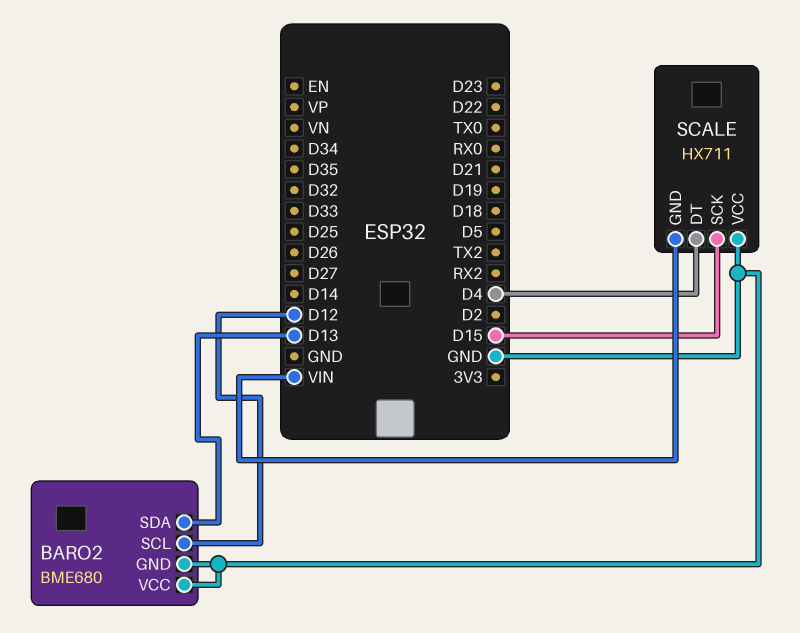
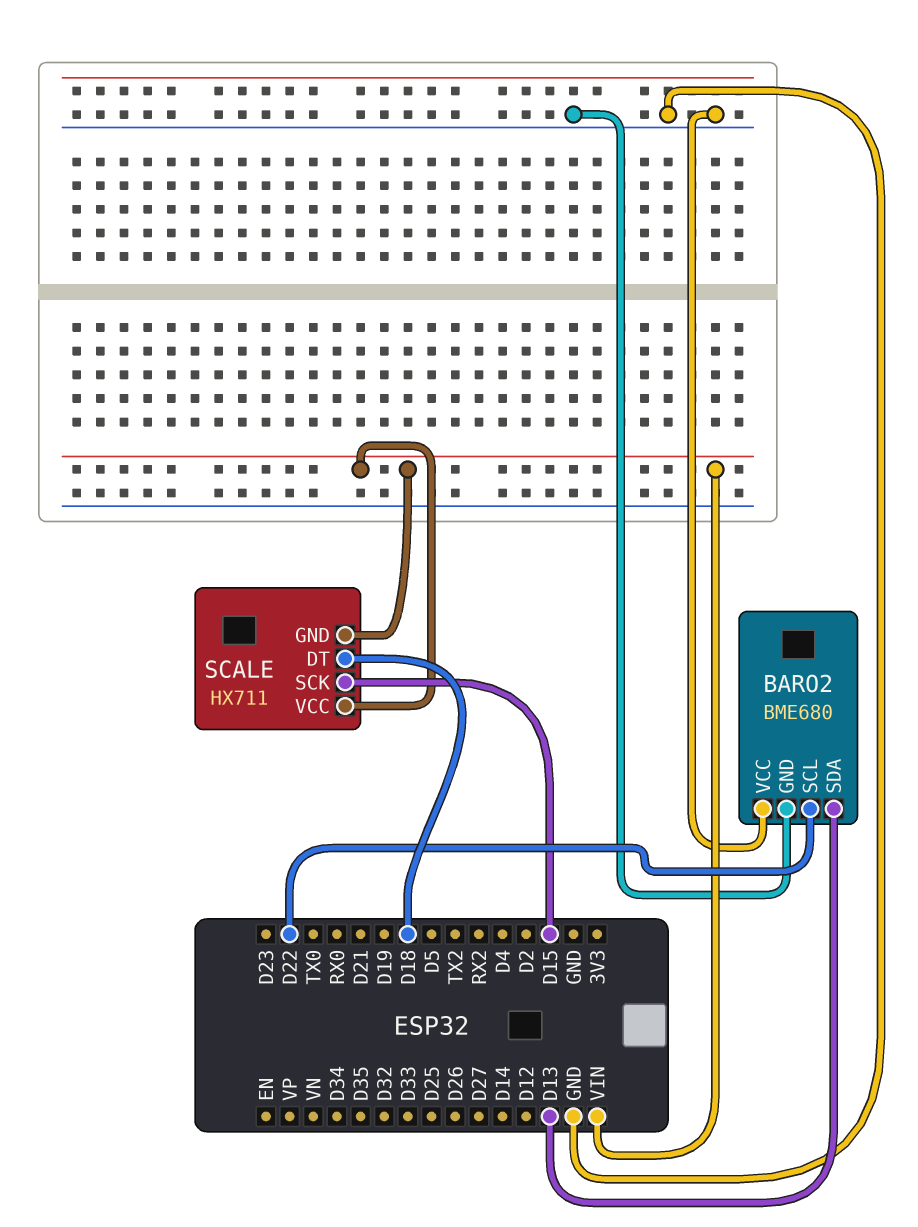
BARO2 pin SCL: D12 -> D22
SCALE pin DT: D4 -> D18
SCALE pin VCC: GND -> VIN

